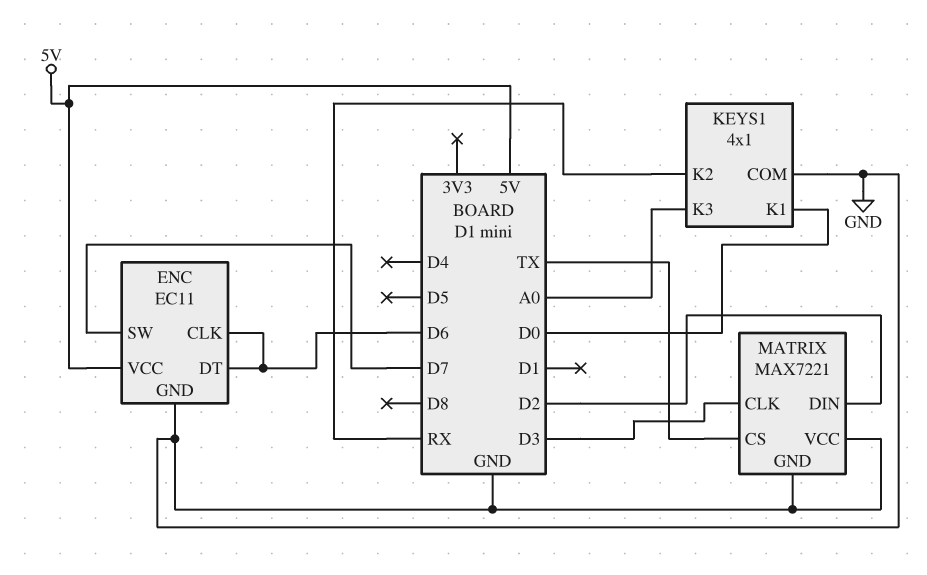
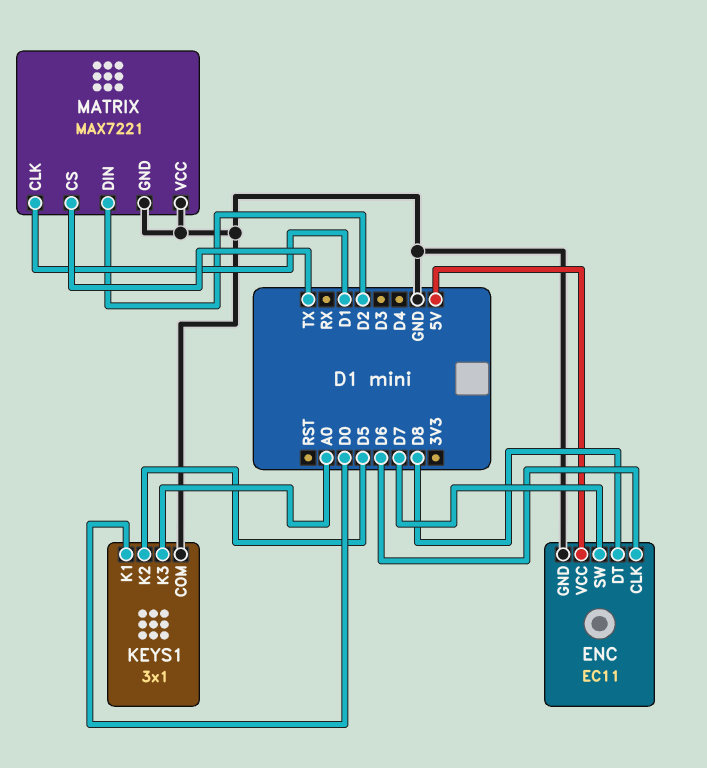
ENC pin DT: D6 -> D8
KEYS1: 4x1 -> 3x1
KEYS1 pin K2: RX -> D5
MATRIX pin CLK: D3 -> D1

